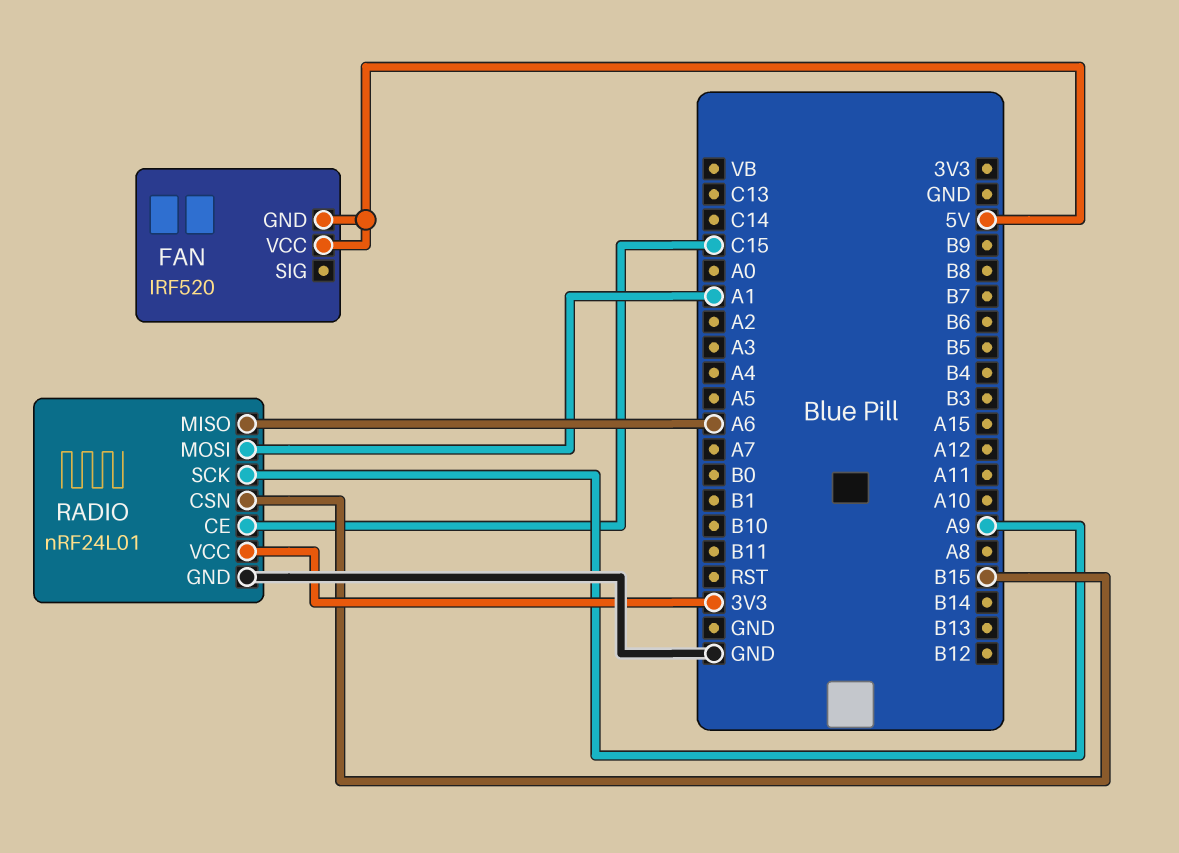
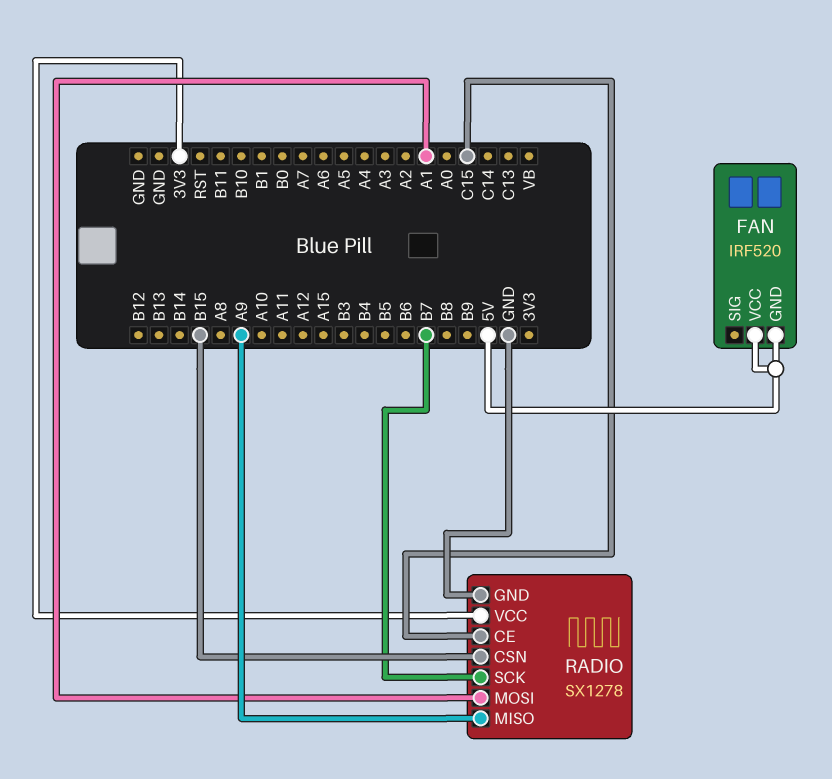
RADIO: nRF24L01 -> SX1278
RADIO pin MISO: A6 -> A9
RADIO pin SCK: A9 -> B7

